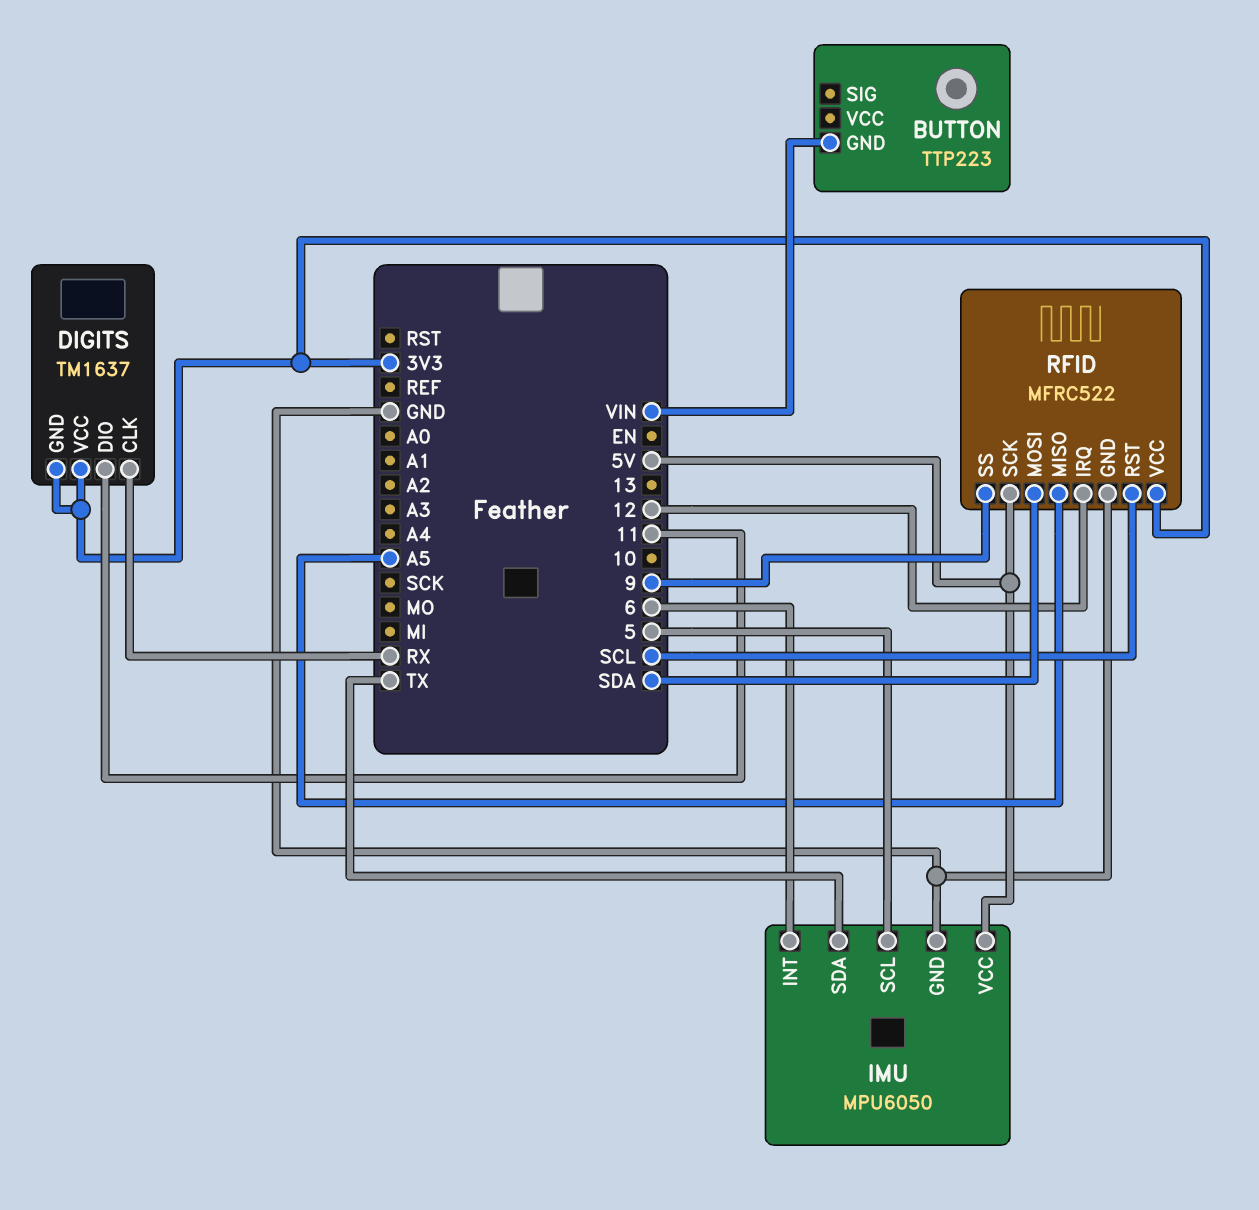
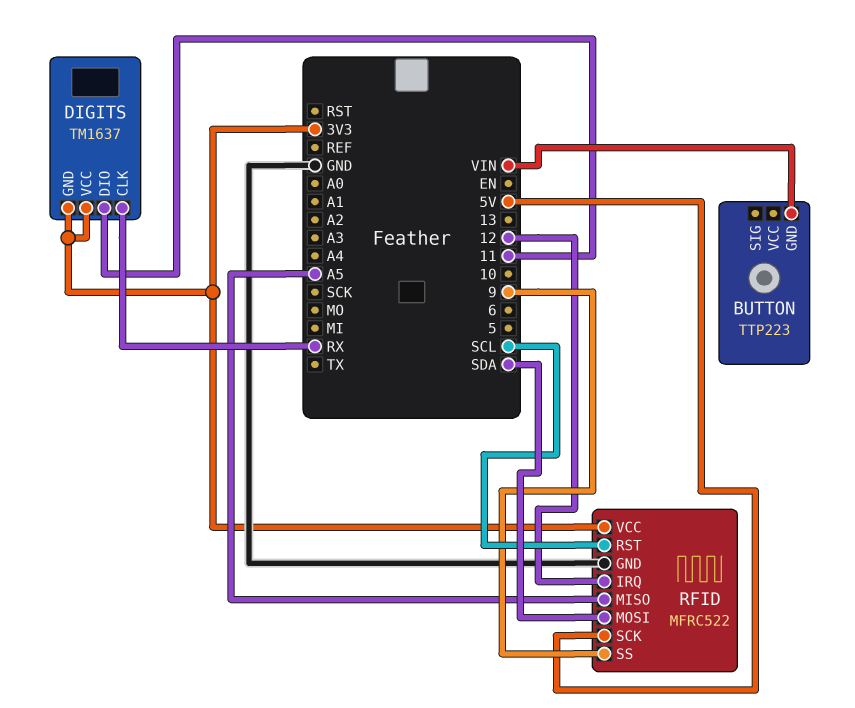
IMU: MPU6050 -> none
IMU pin GND: GND -> none
IMU pin INT: 6 -> none
IMU pin SCL: 5 -> none
IMU pin SDA: TX -> none
IMU pin VCC: 5V -> none

